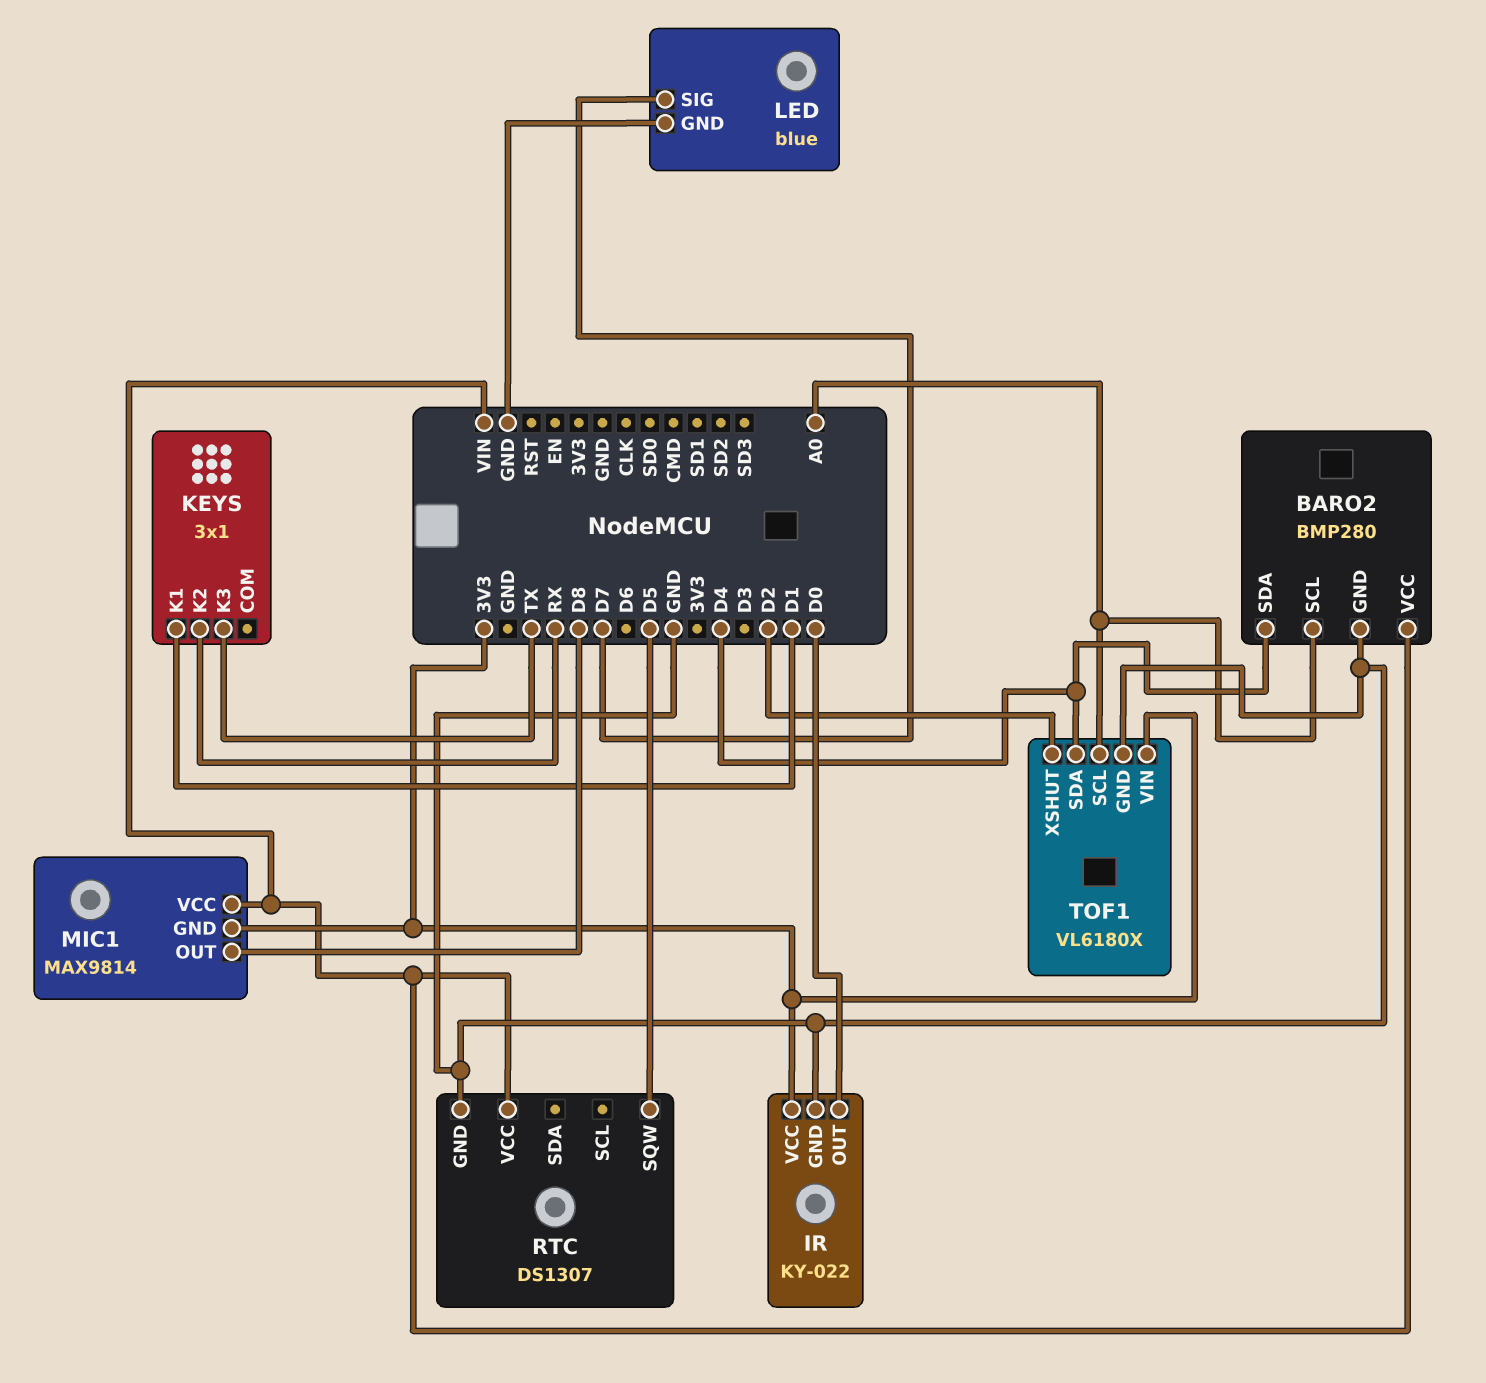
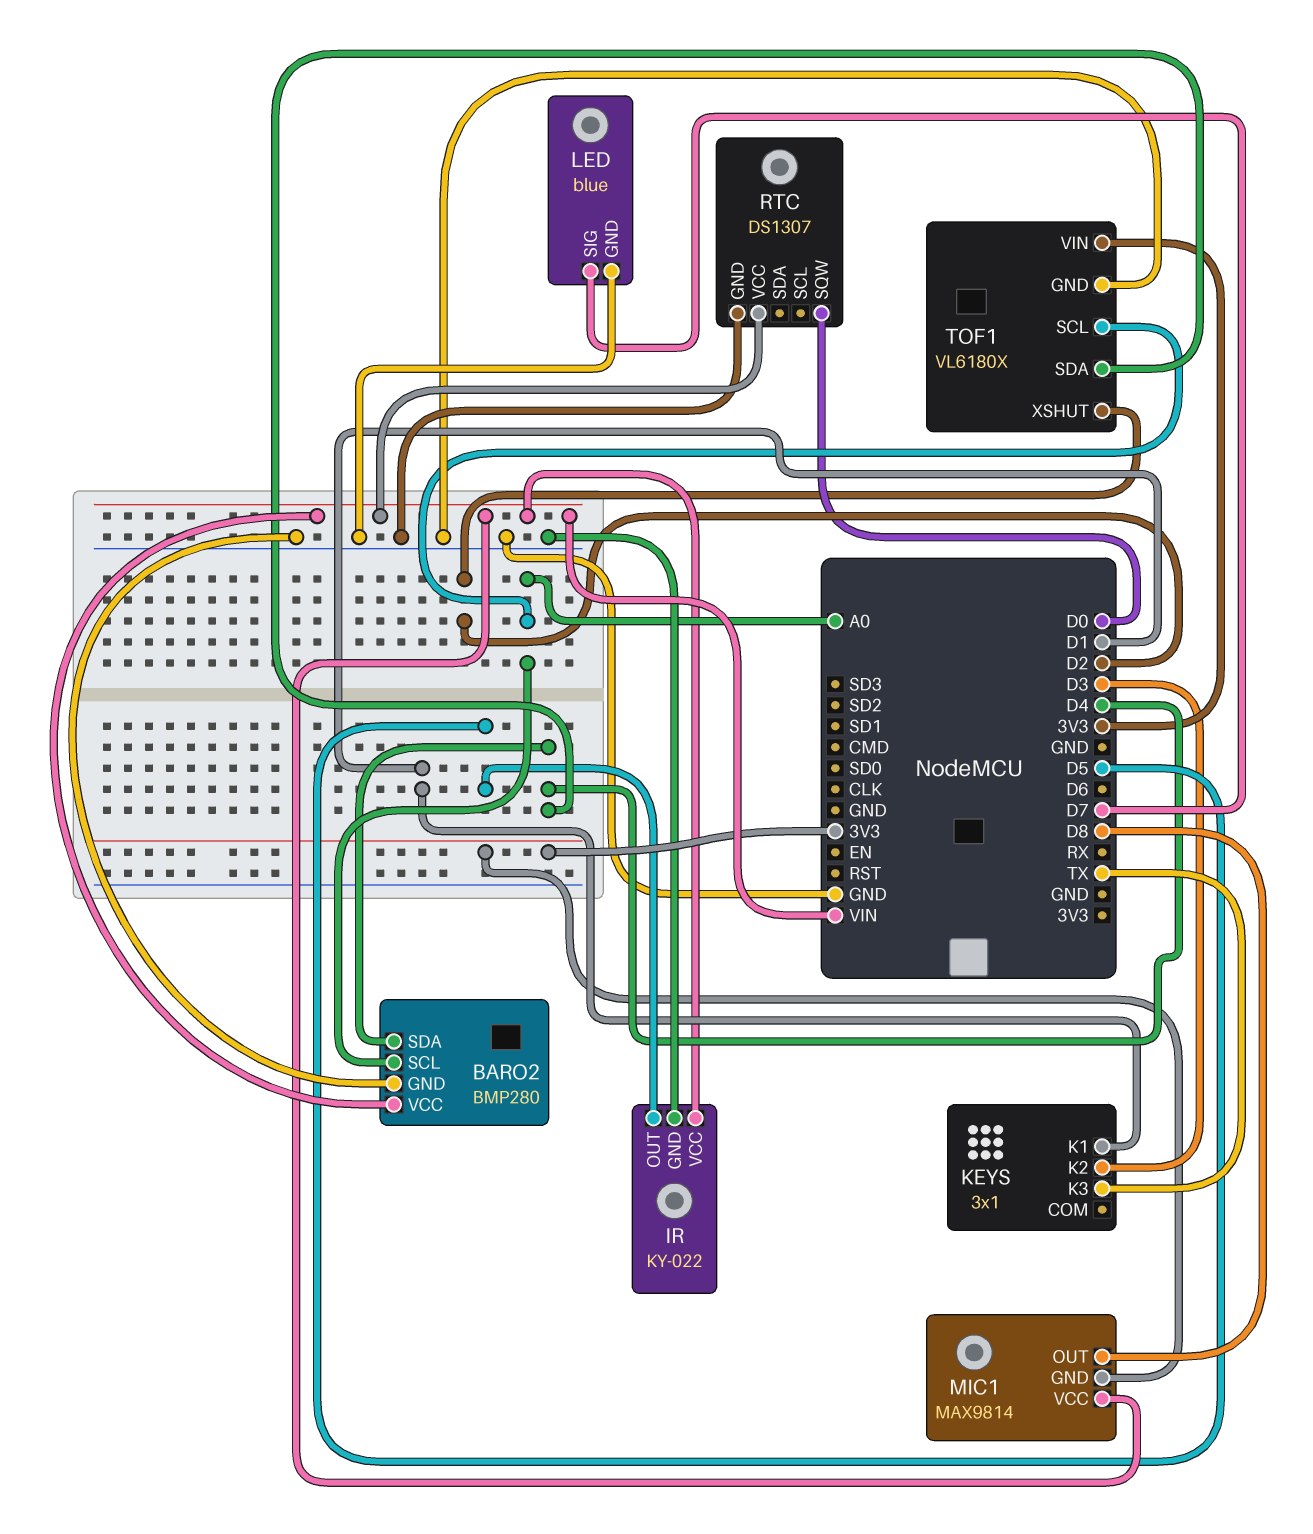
IR pin OUT: D0 -> D5
IR pin VCC: 3V3 -> VIN
KEYS pin K2: RX -> D3
RTC pin SQW: D5 -> D0

